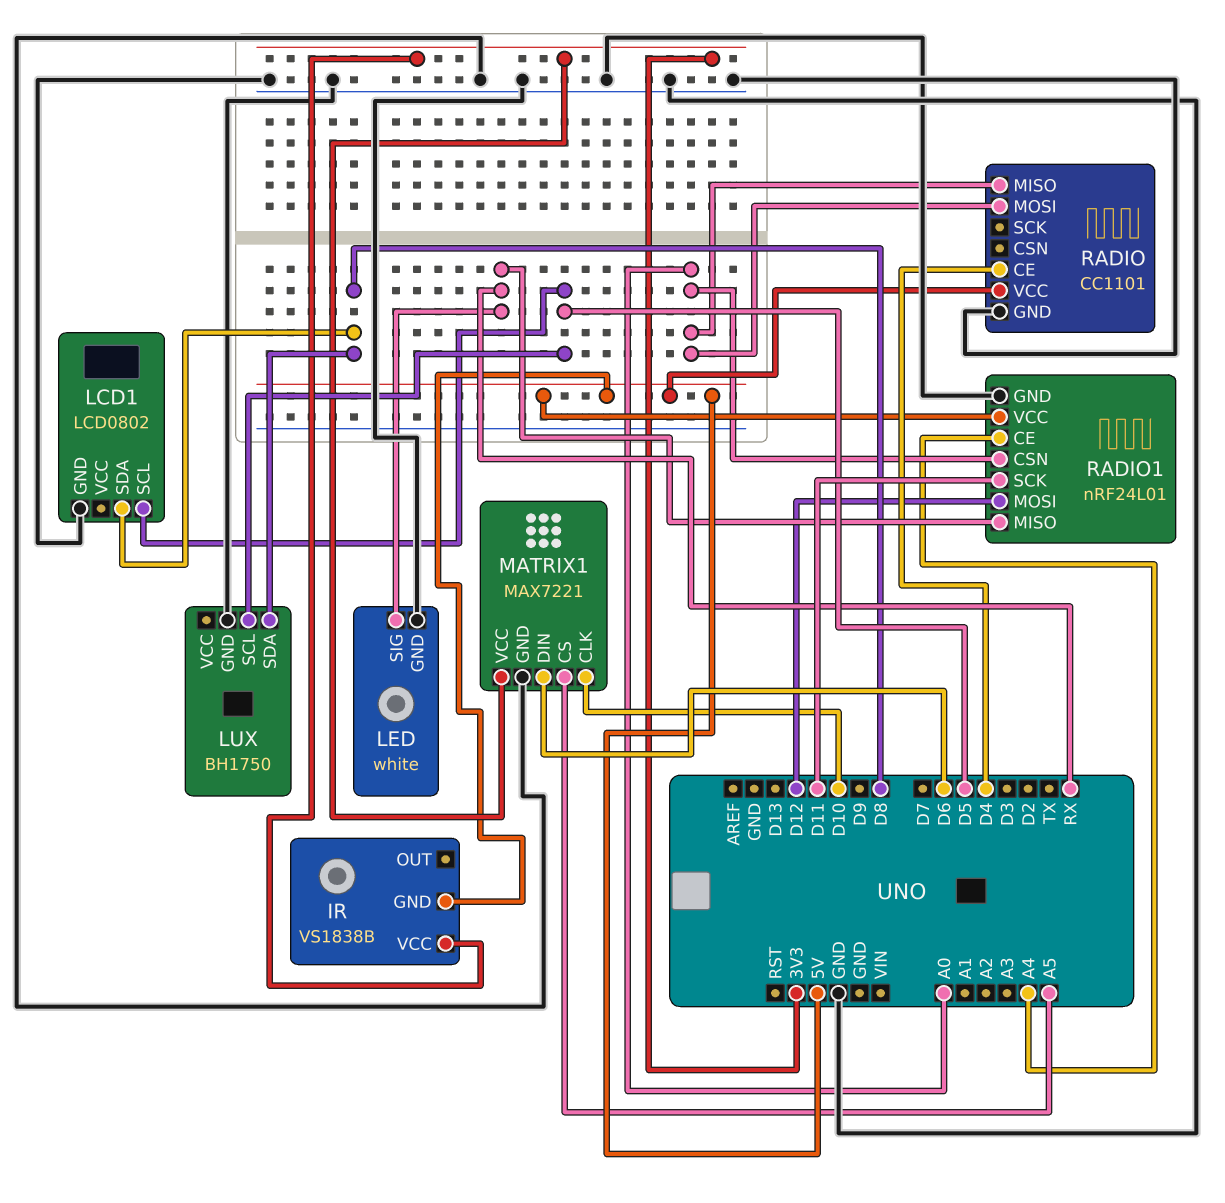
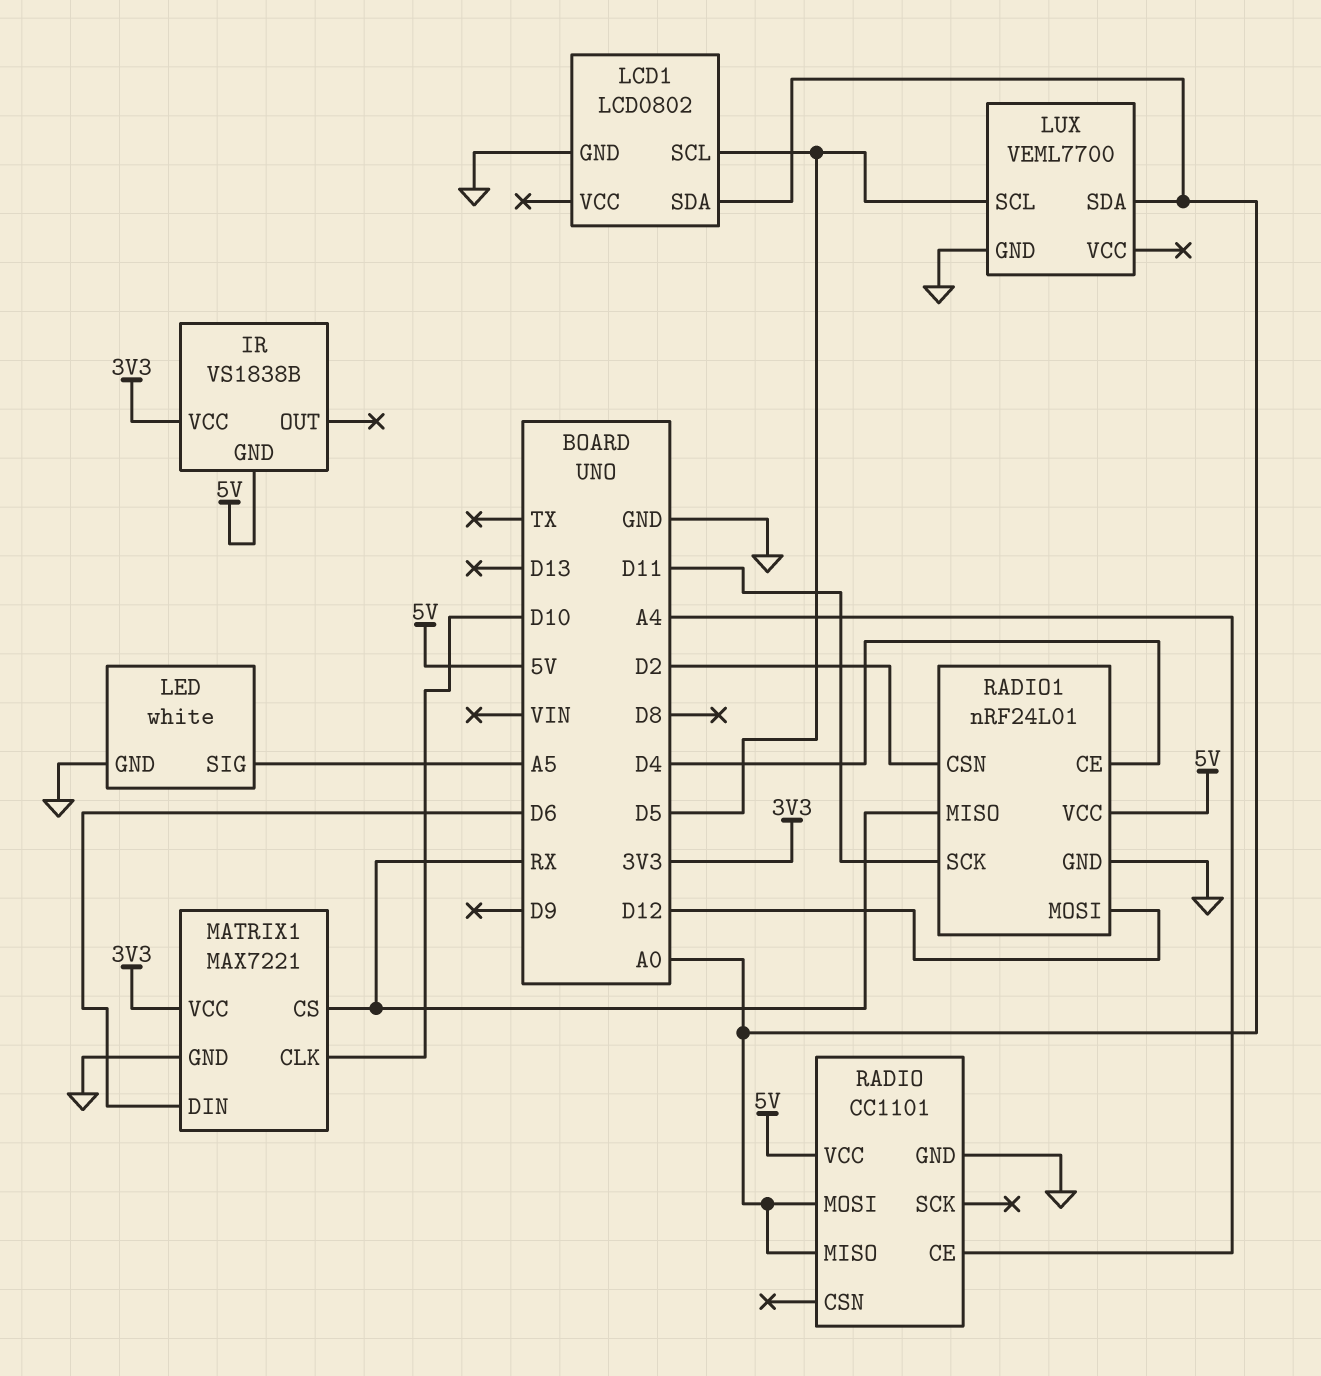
LCD1 pin SDA: D8 -> A0
LED pin SIG: RX -> A5
LUX: BH1750 -> VEML7700
LUX pin SDA: D8 -> A0
MATRIX1 pin CS: A5 -> RX
RADIO pin CE: D4 -> A4
RADIO1 pin CE: A4 -> D4
RADIO1 pin CSN: A0 -> D2

